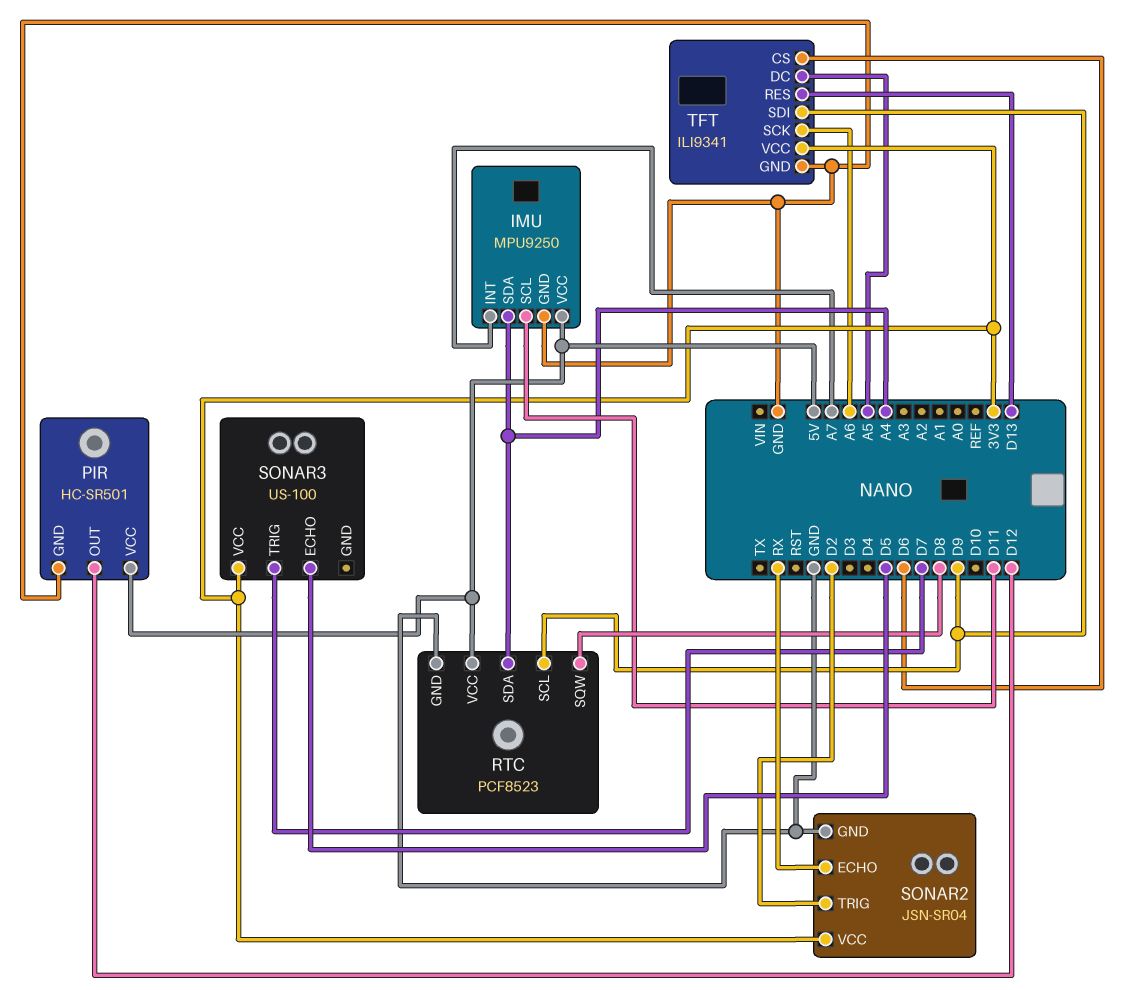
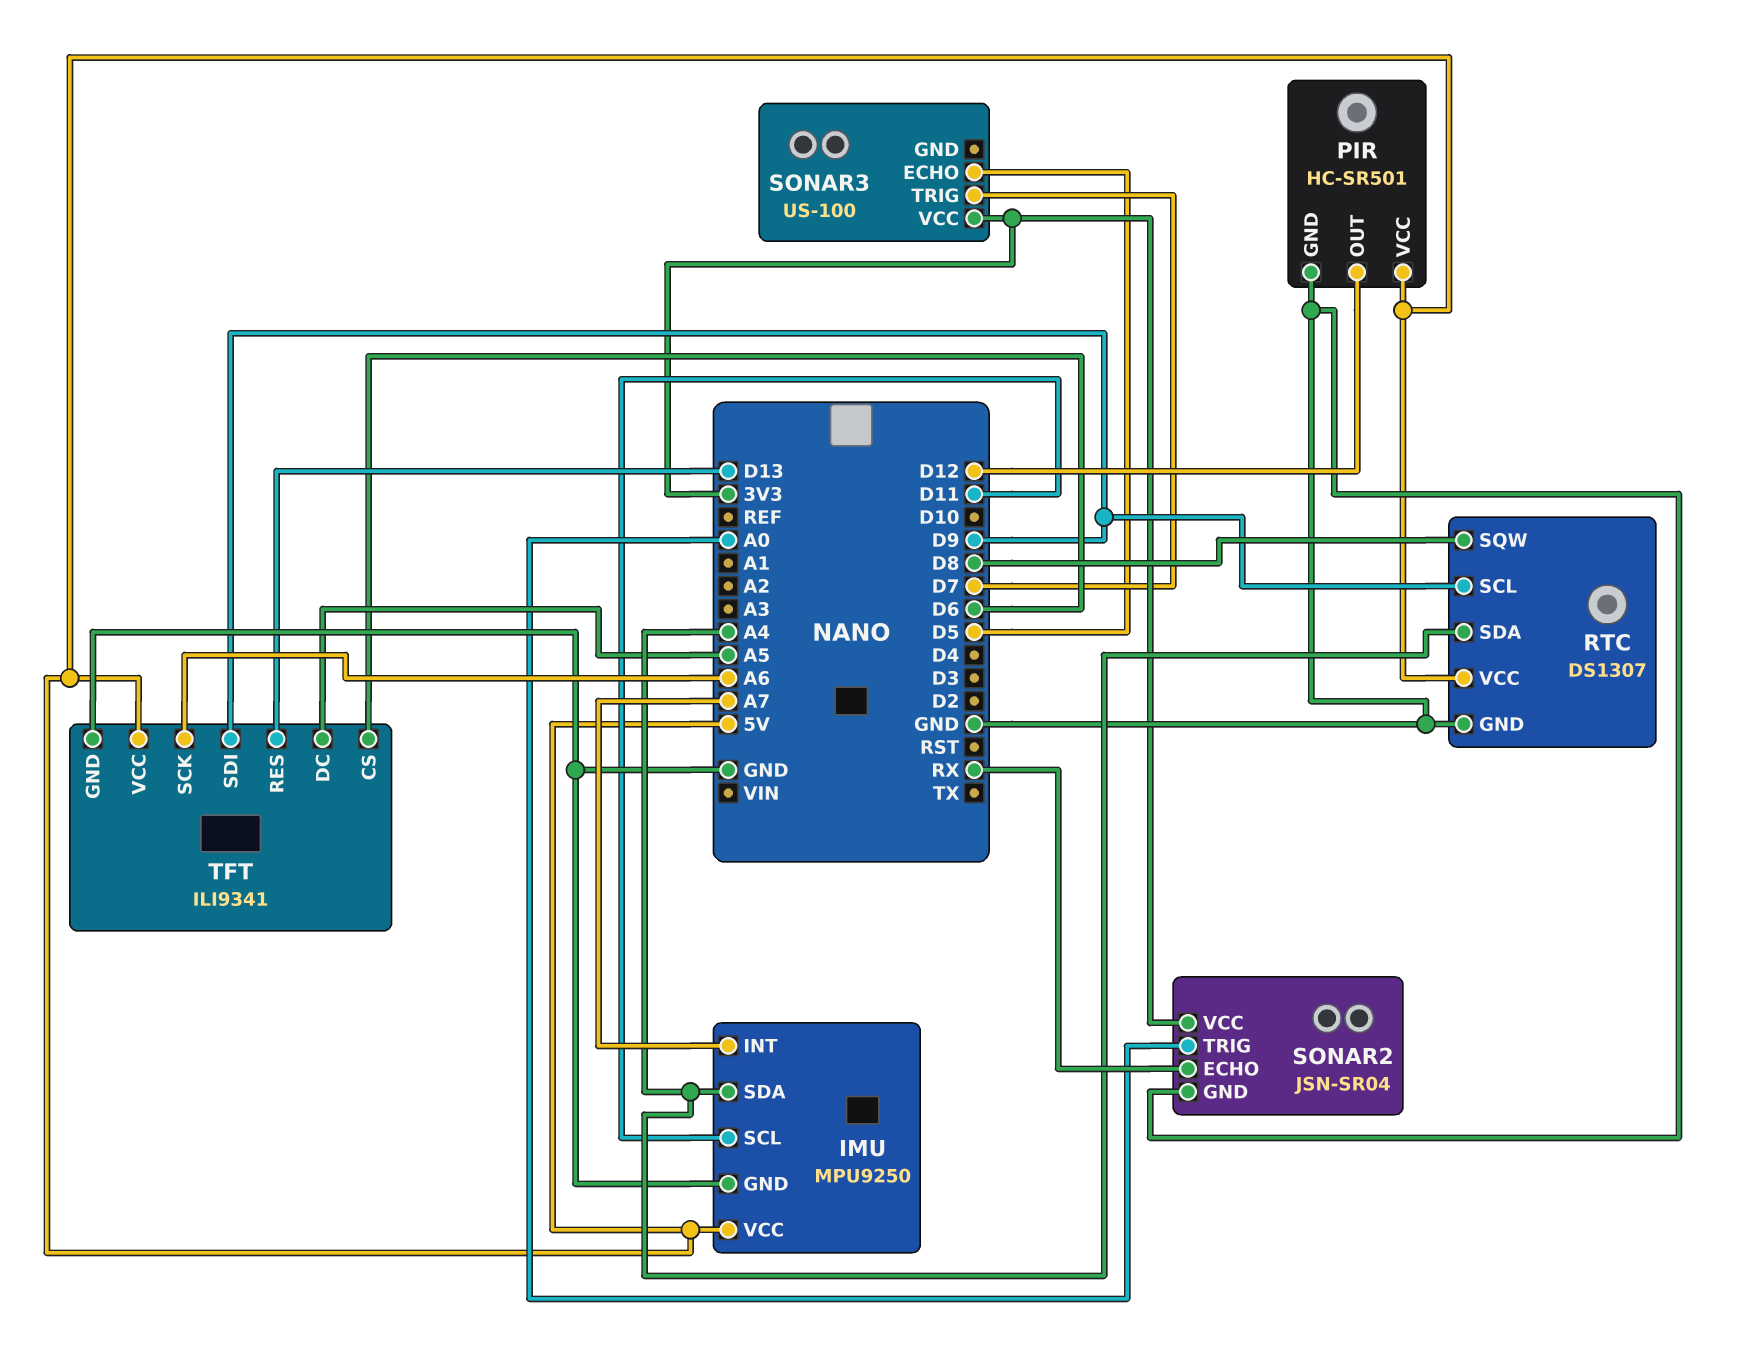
RTC: PCF8523 -> DS1307
SONAR2 pin TRIG: D2 -> A0
TFT pin VCC: 3V3 -> 5V

